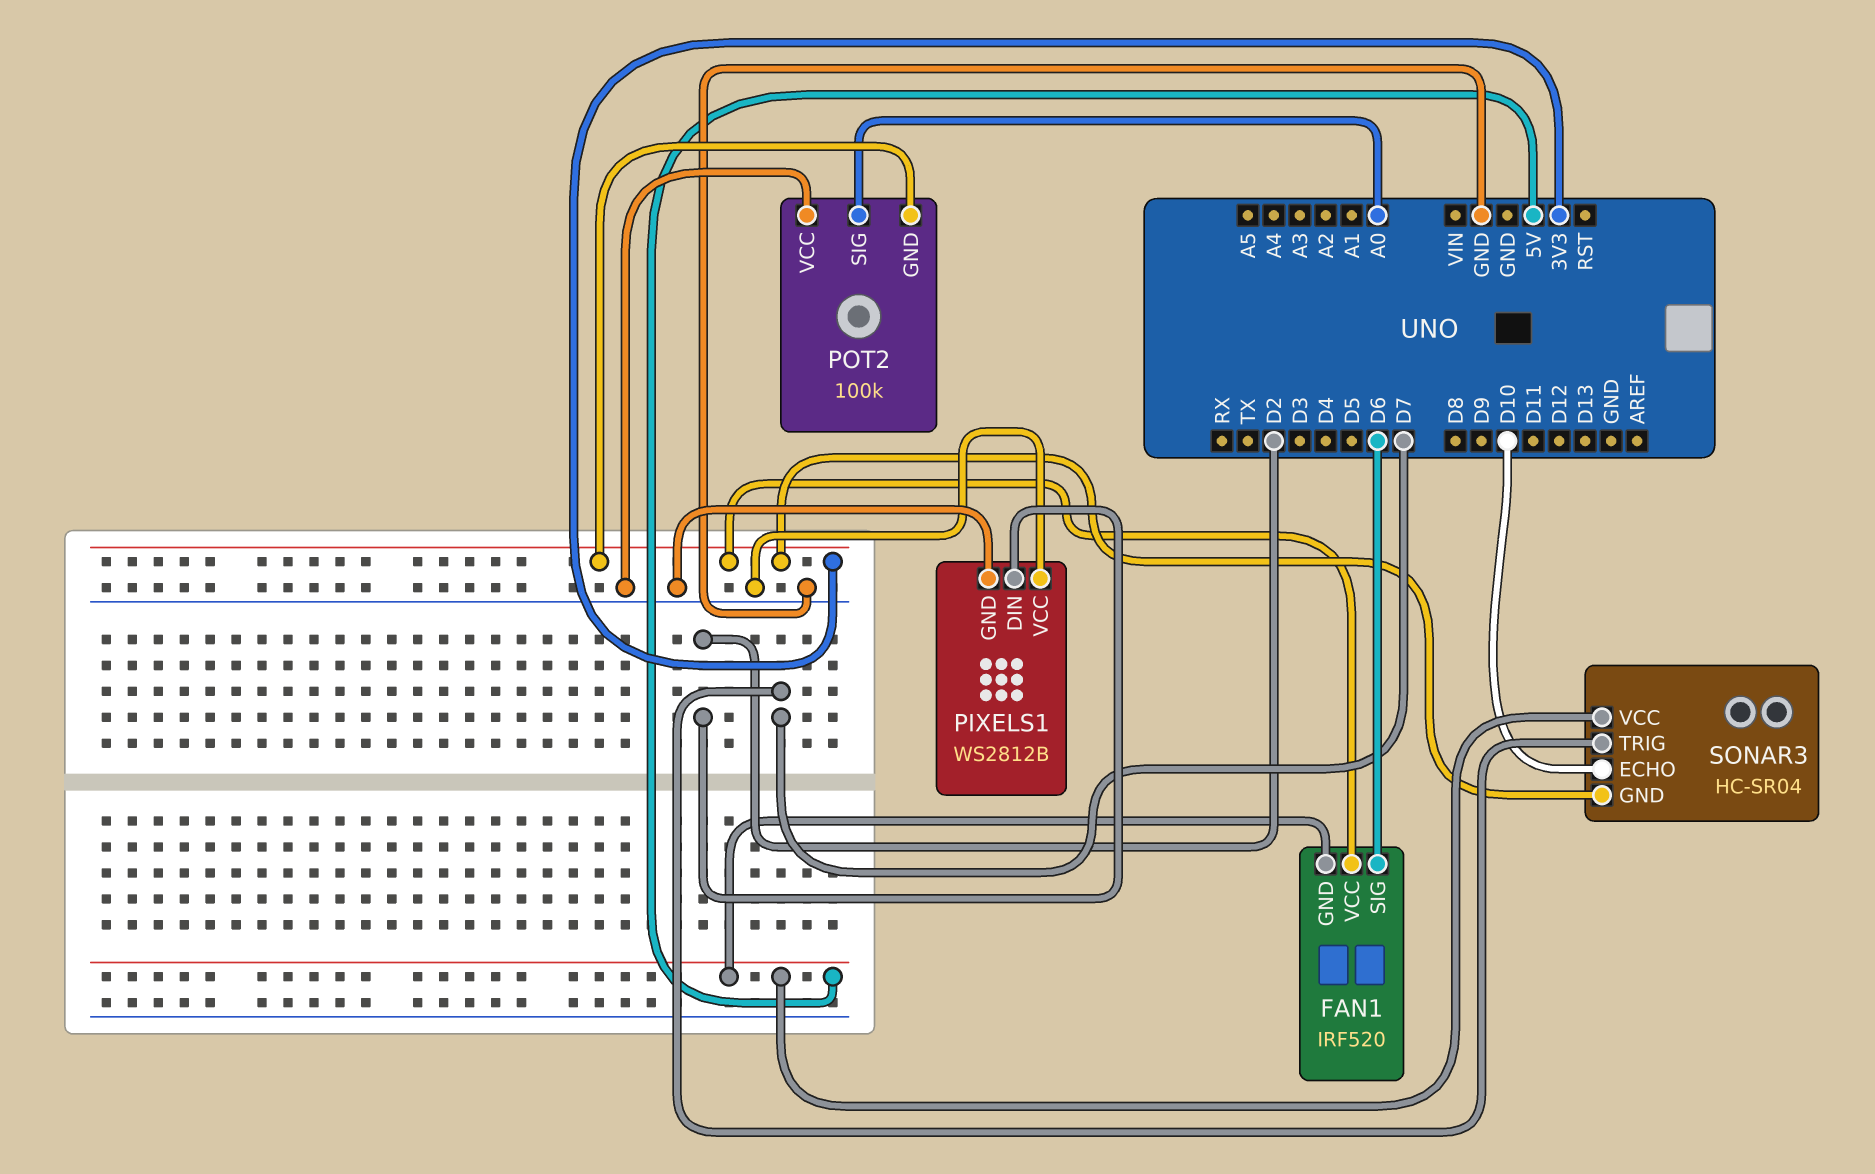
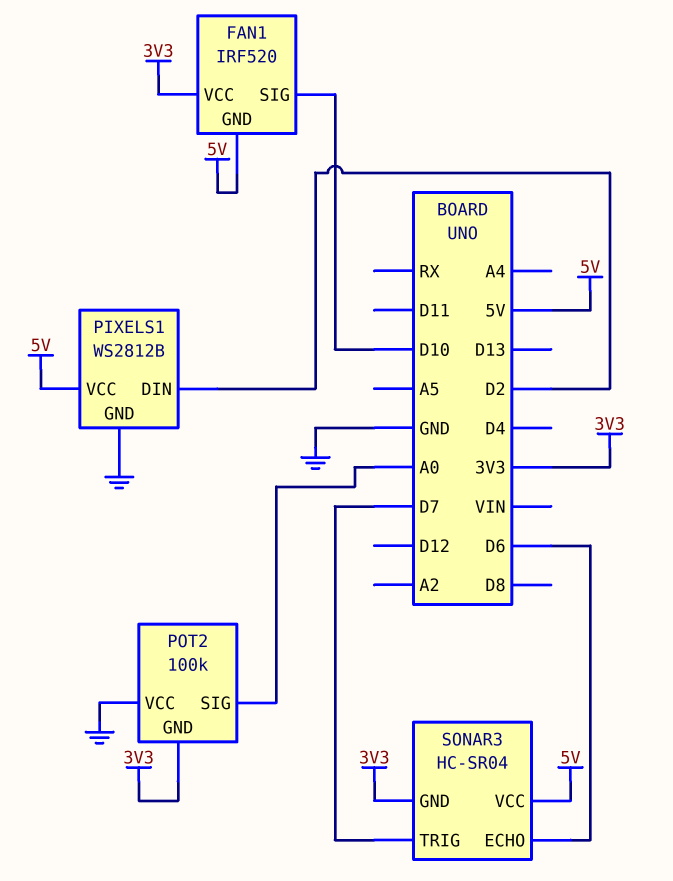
FAN1 pin SIG: D6 -> D10
PIXELS1 pin VCC: GND -> 5V
SONAR3 pin ECHO: D10 -> D6

